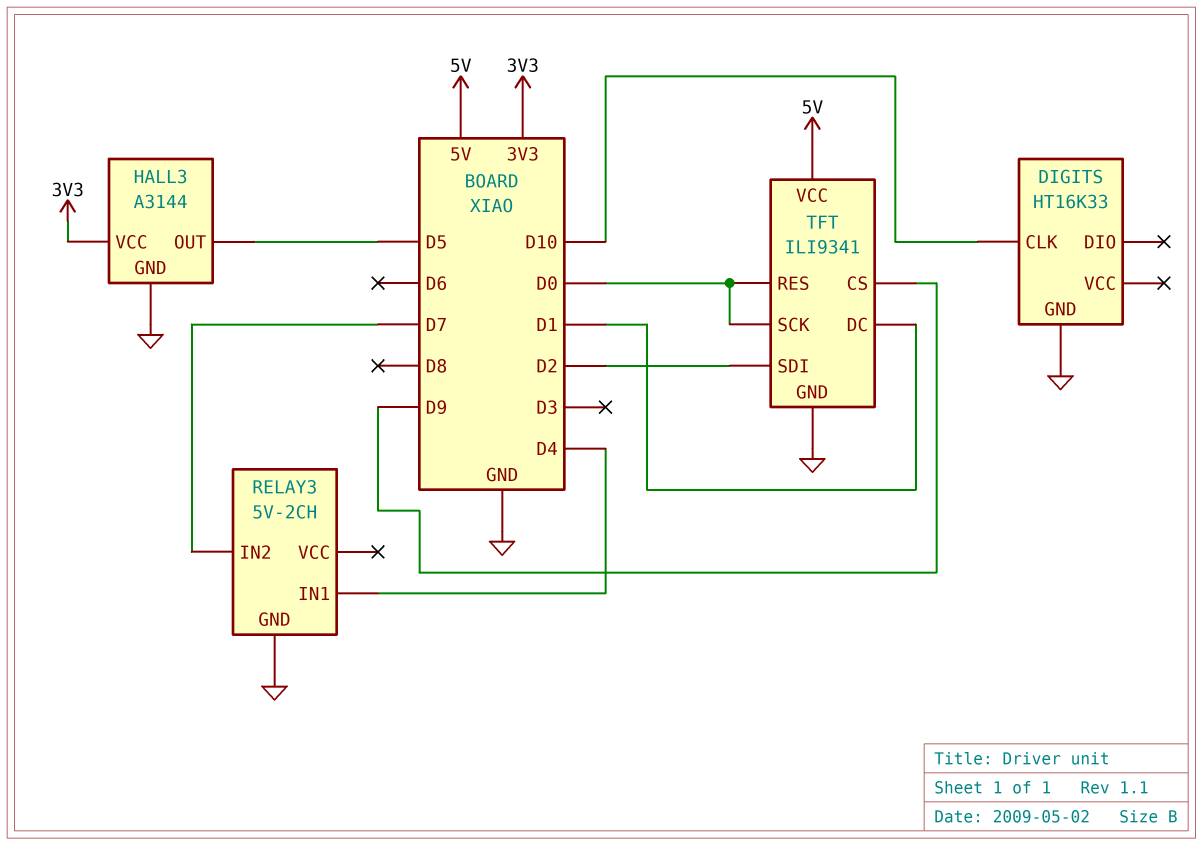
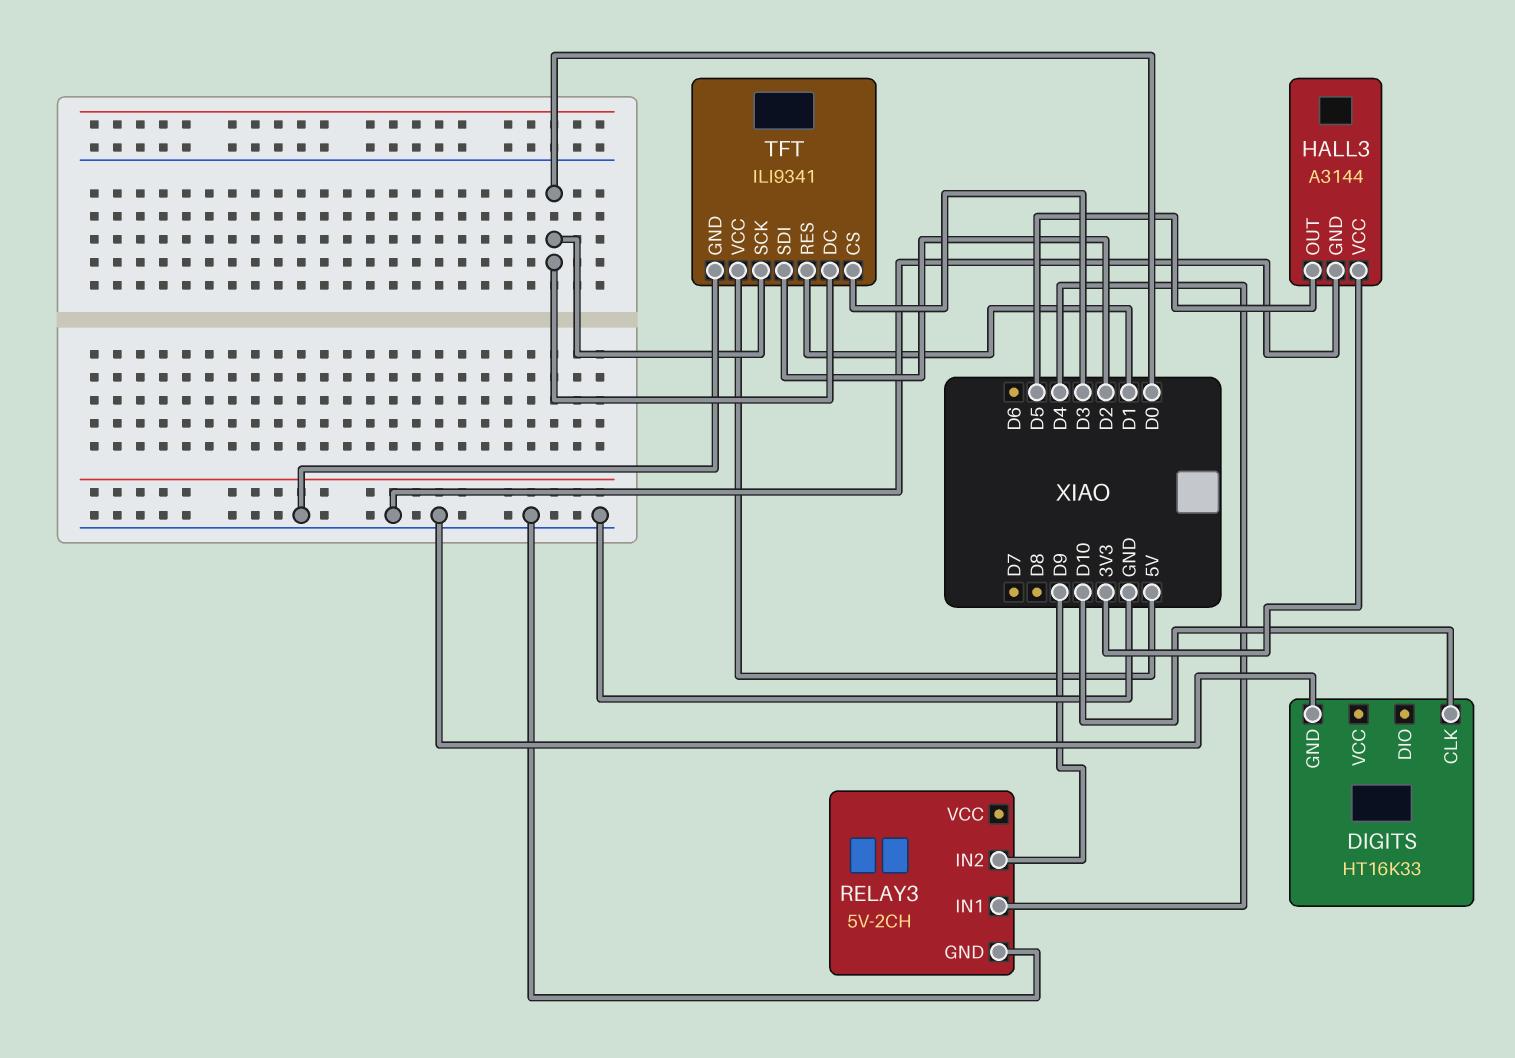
RELAY3 pin IN2: D7 -> D9
TFT pin CS: D9 -> D3
TFT pin DC: D1 -> D0
TFT pin RES: D0 -> D1

